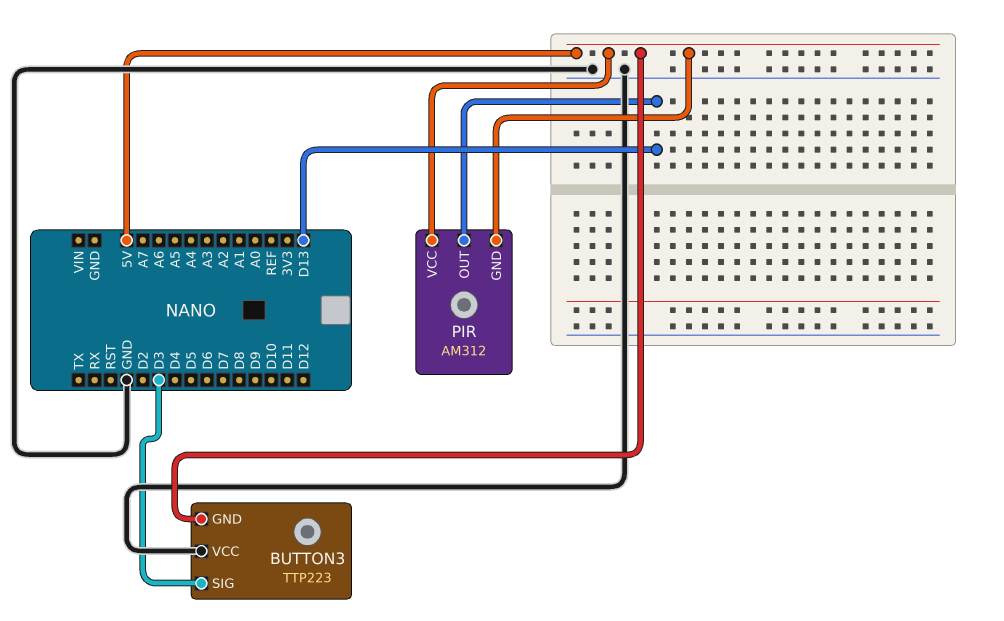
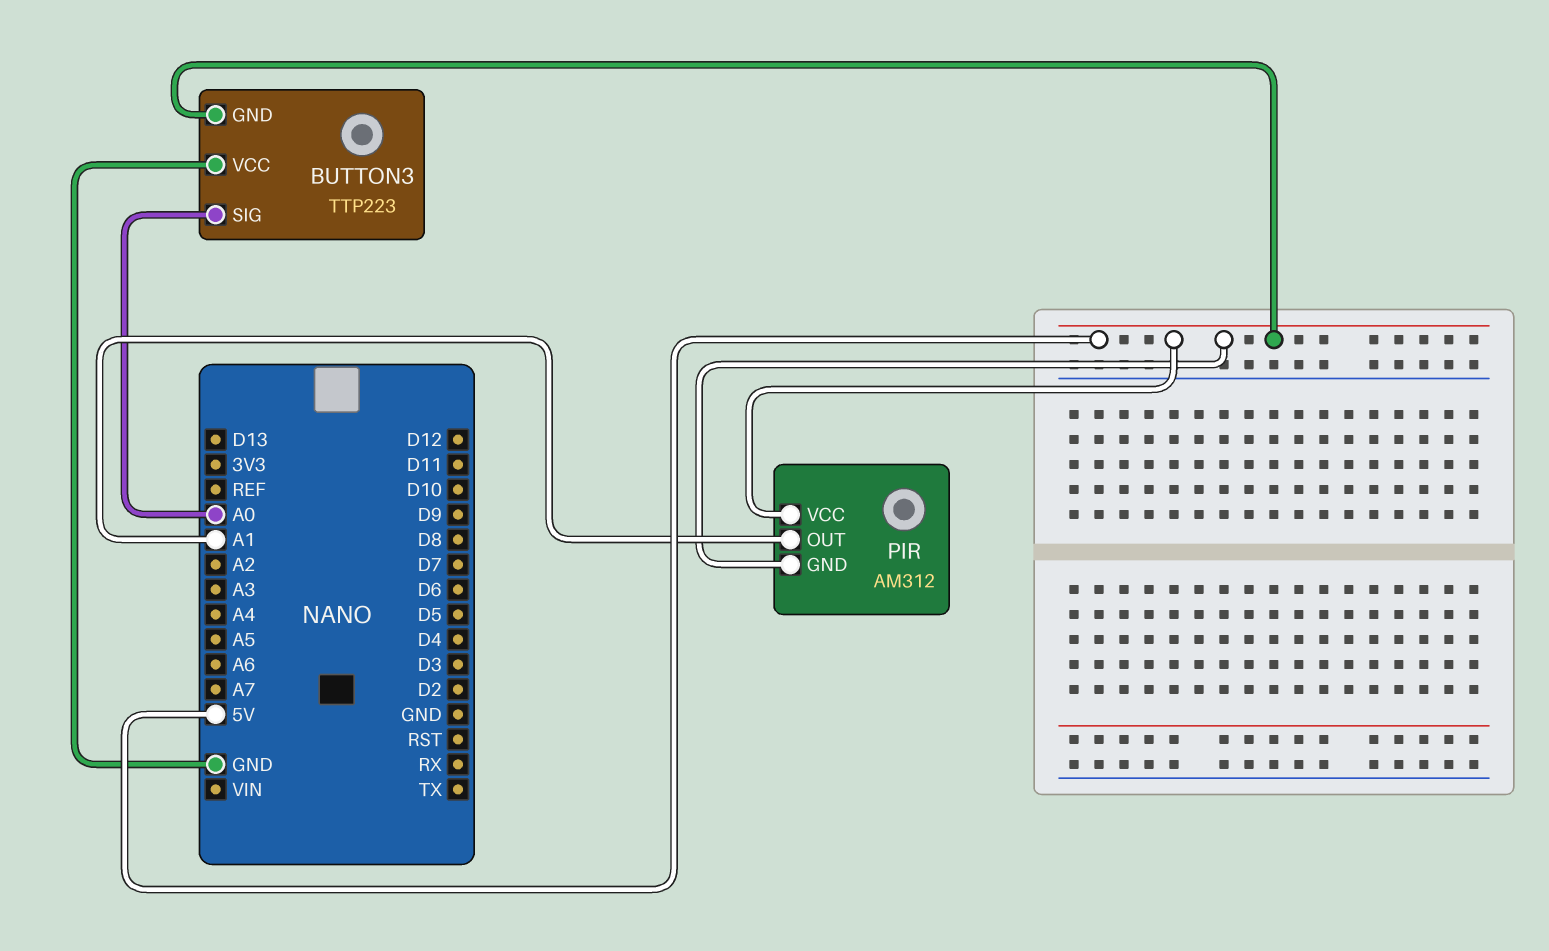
BUTTON3 pin SIG: D3 -> A0
PIR pin OUT: D13 -> A1

